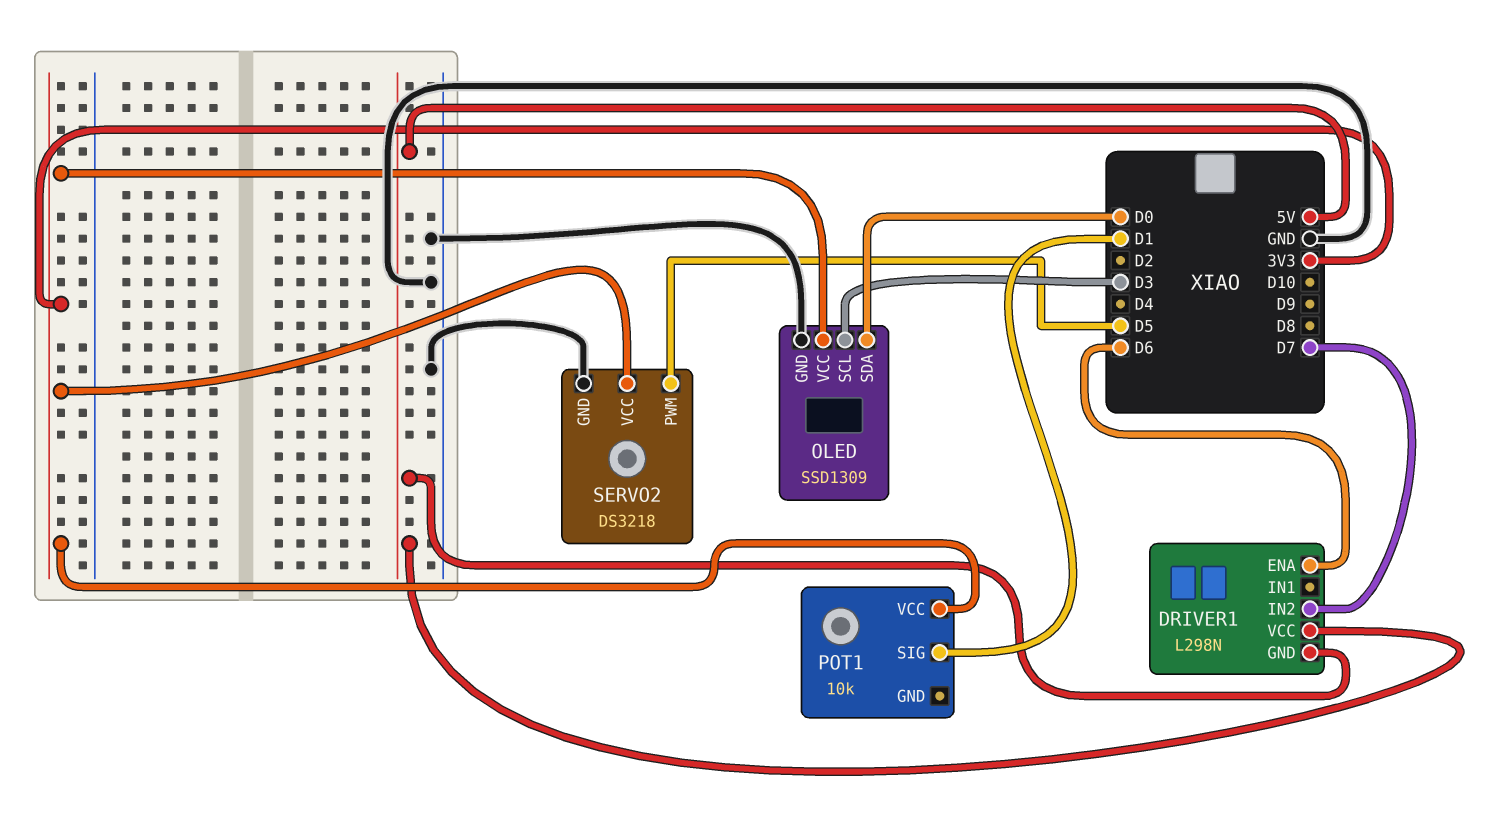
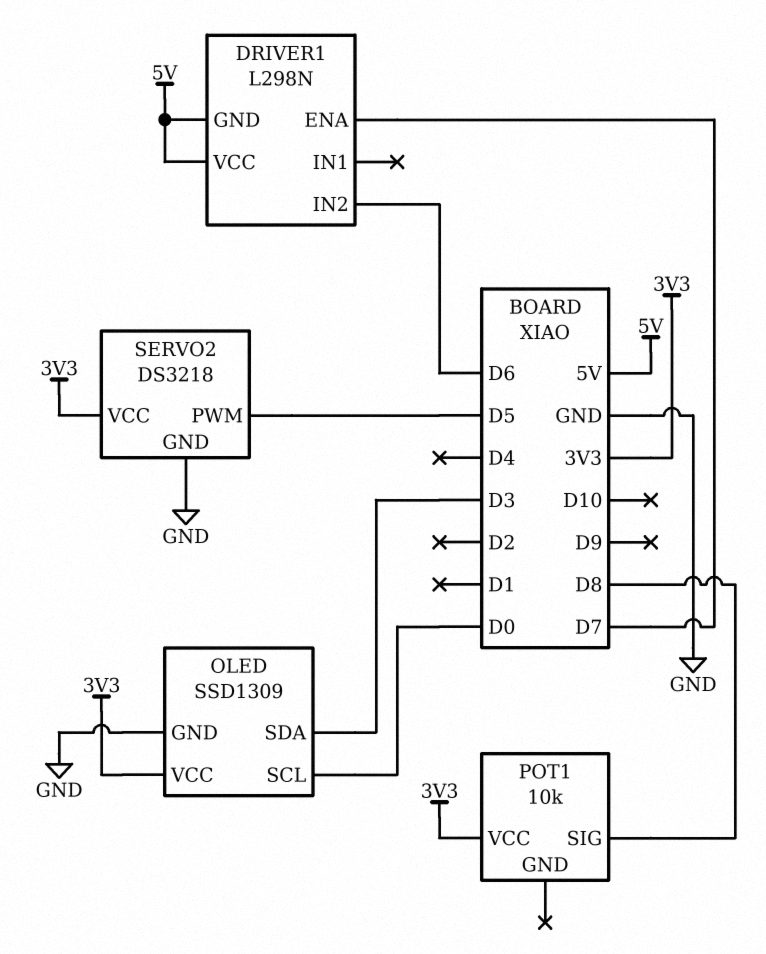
DRIVER1 pin ENA: D6 -> D7
DRIVER1 pin IN2: D7 -> D6
OLED pin SCL: D3 -> D0
OLED pin SDA: D0 -> D3
POT1 pin SIG: D1 -> D8

